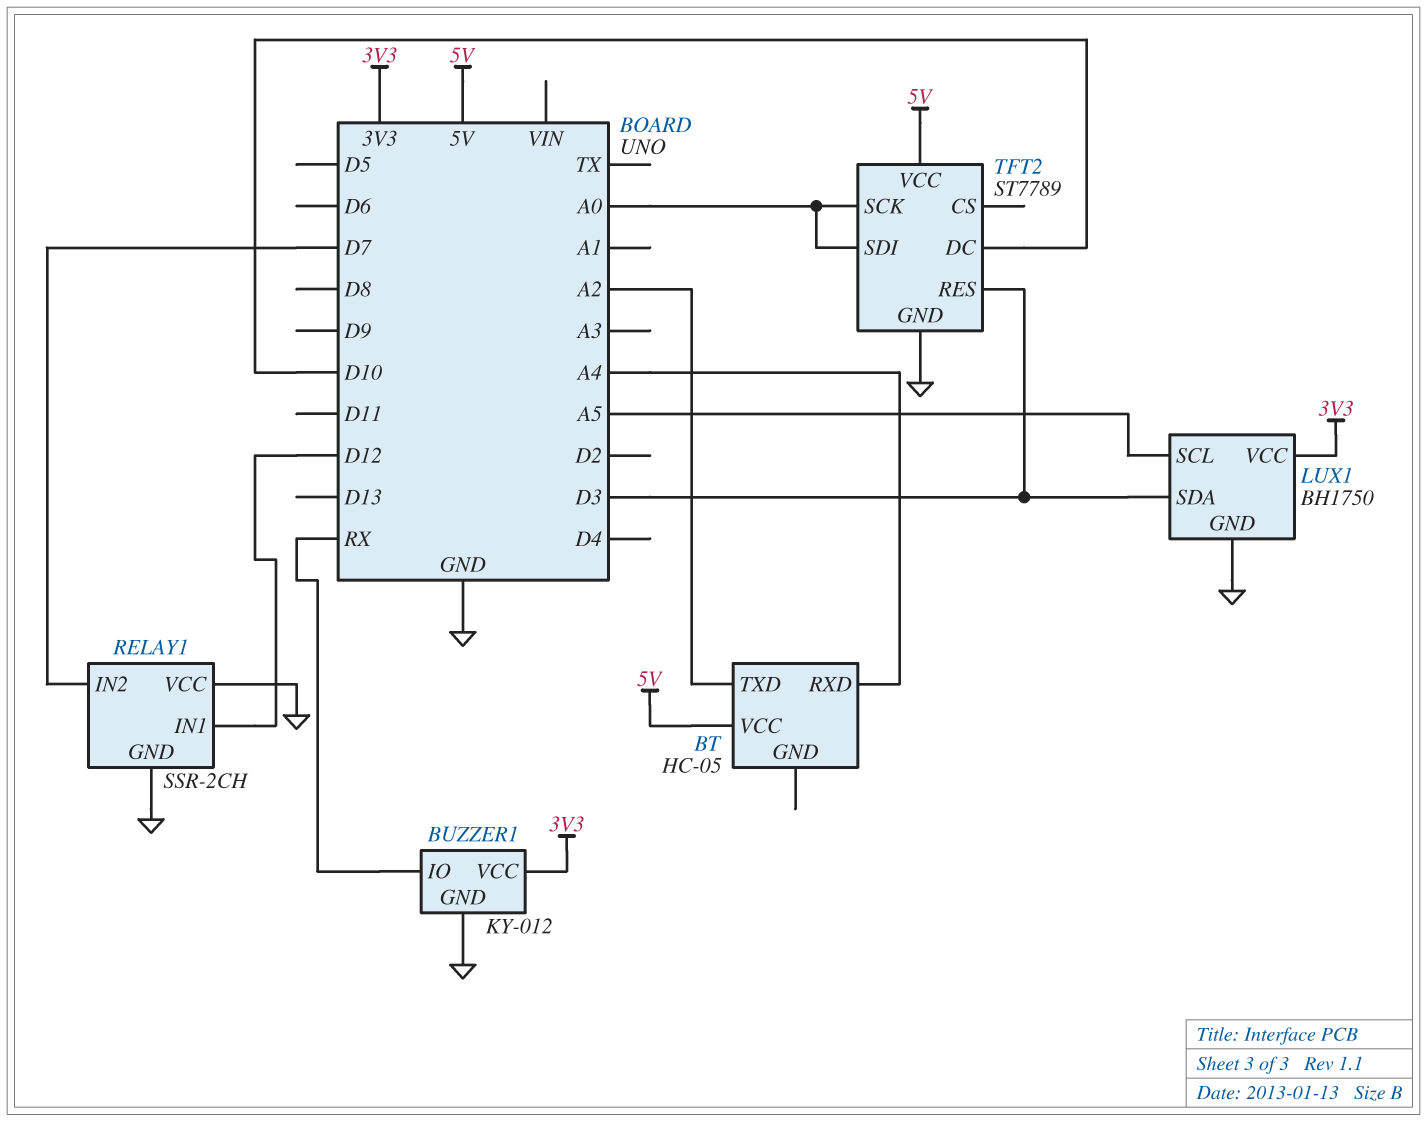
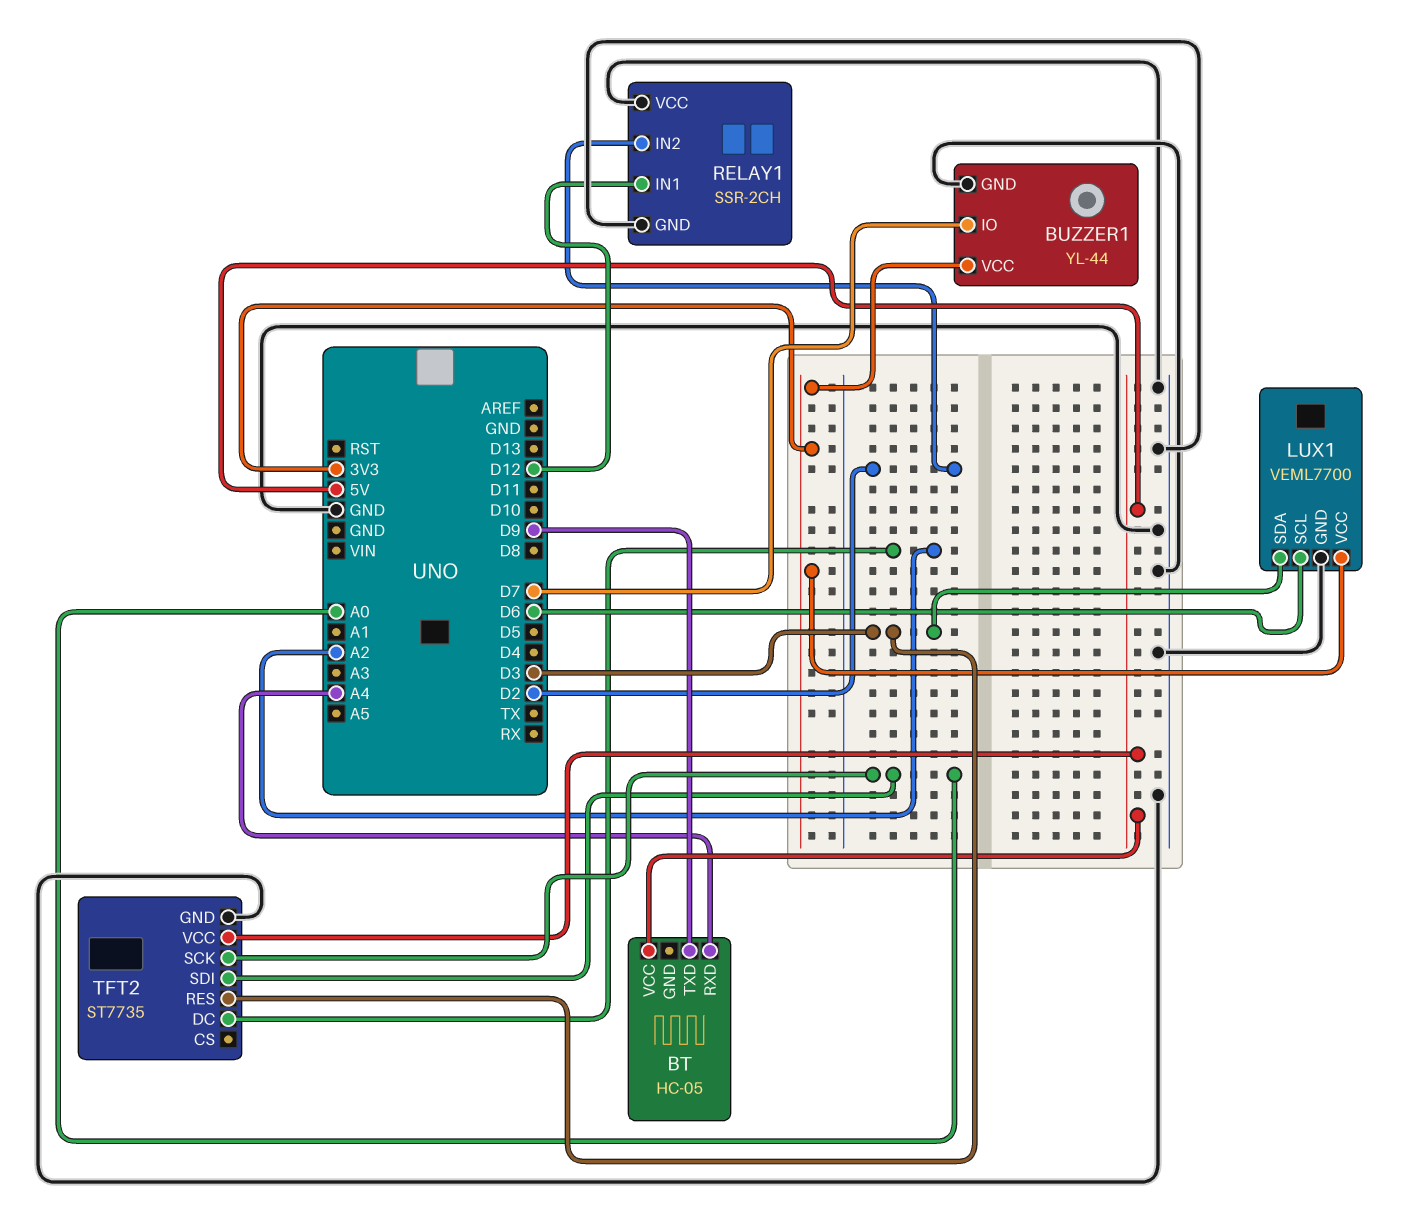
BT pin TXD: A2 -> D9
BUZZER1: KY-012 -> YL-44
BUZZER1 pin IO: RX -> D7
LUX1: BH1750 -> VEML7700
LUX1 pin SCL: A5 -> D6
RELAY1 pin IN2: D7 -> D2
TFT2: ST7789 -> ST7735
TFT2 pin DC: D10 -> A2

